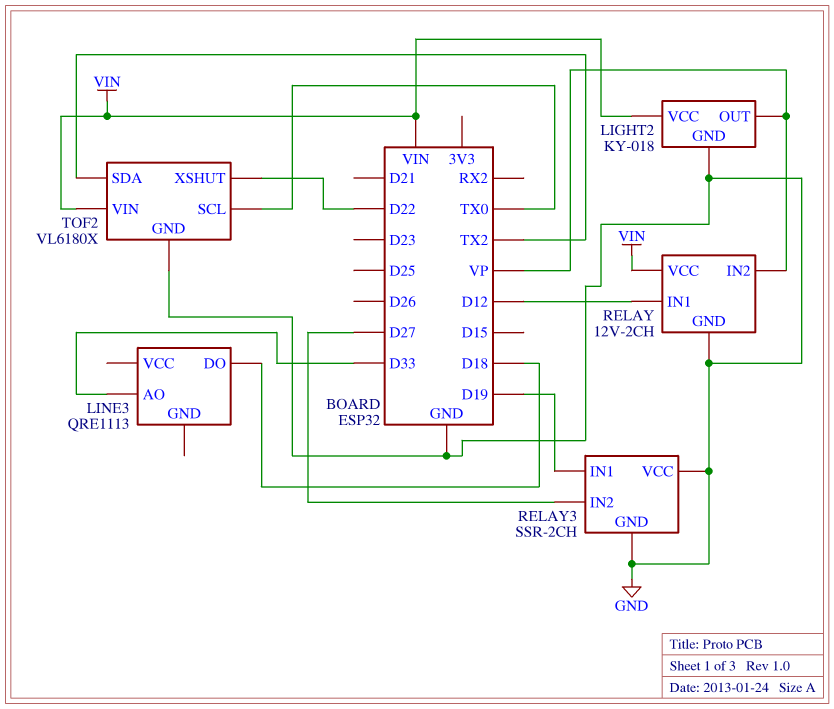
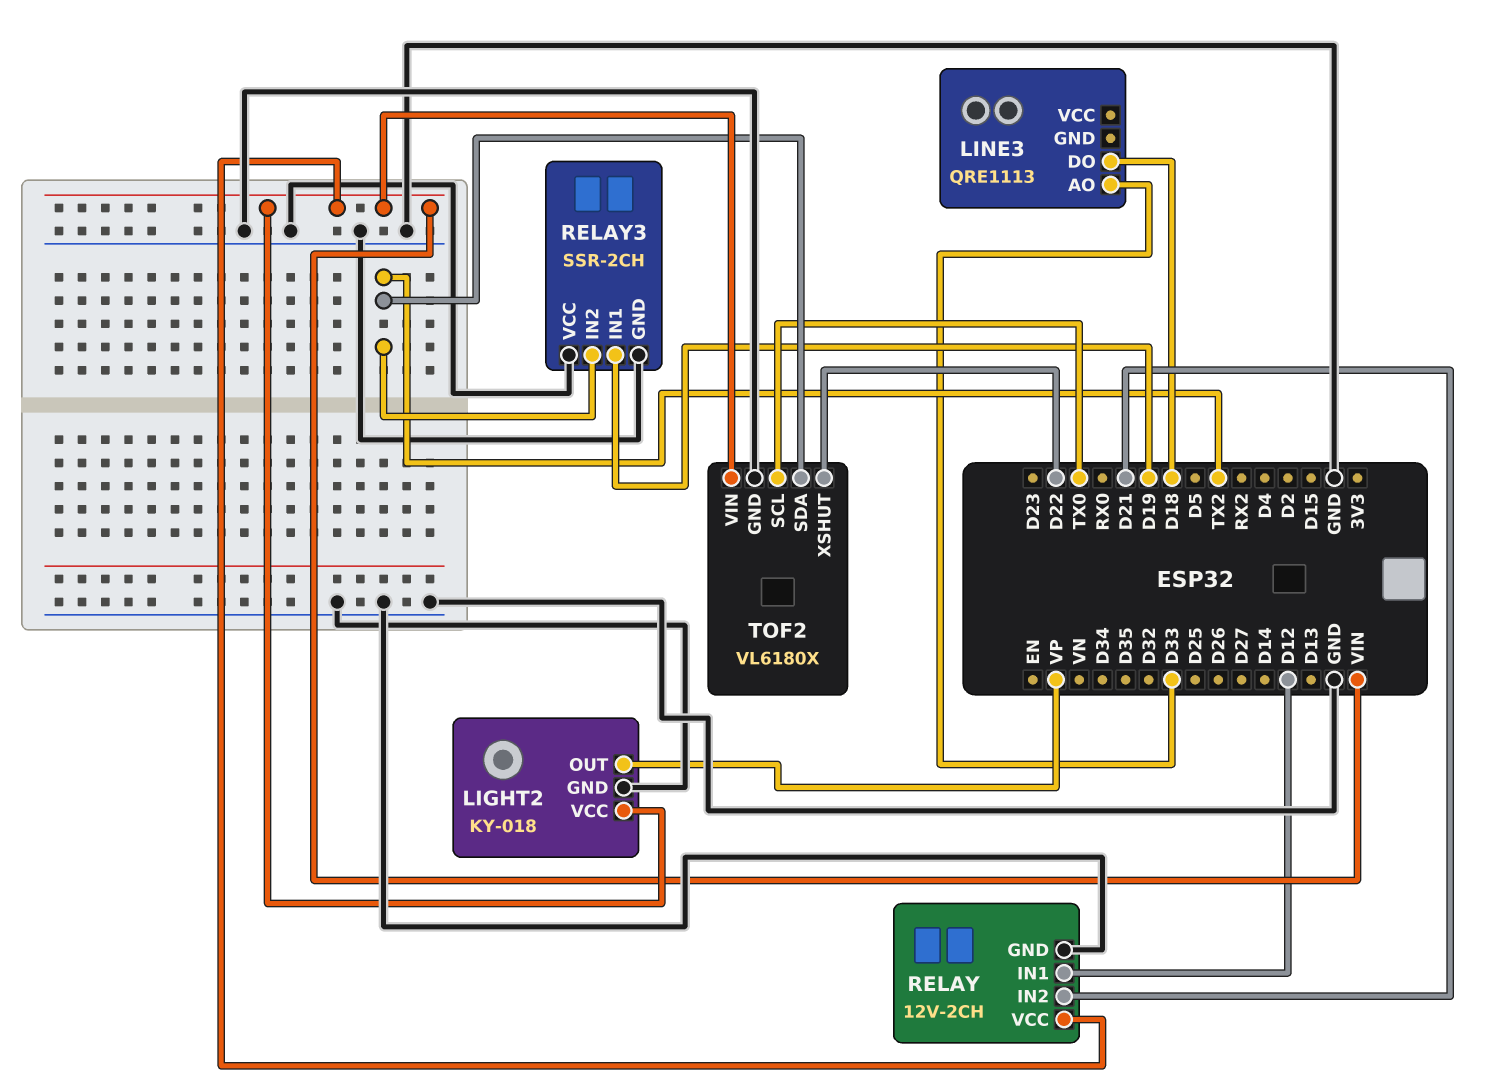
RELAY pin IN2: VP -> D21
RELAY3 pin IN2: D27 -> TX2

